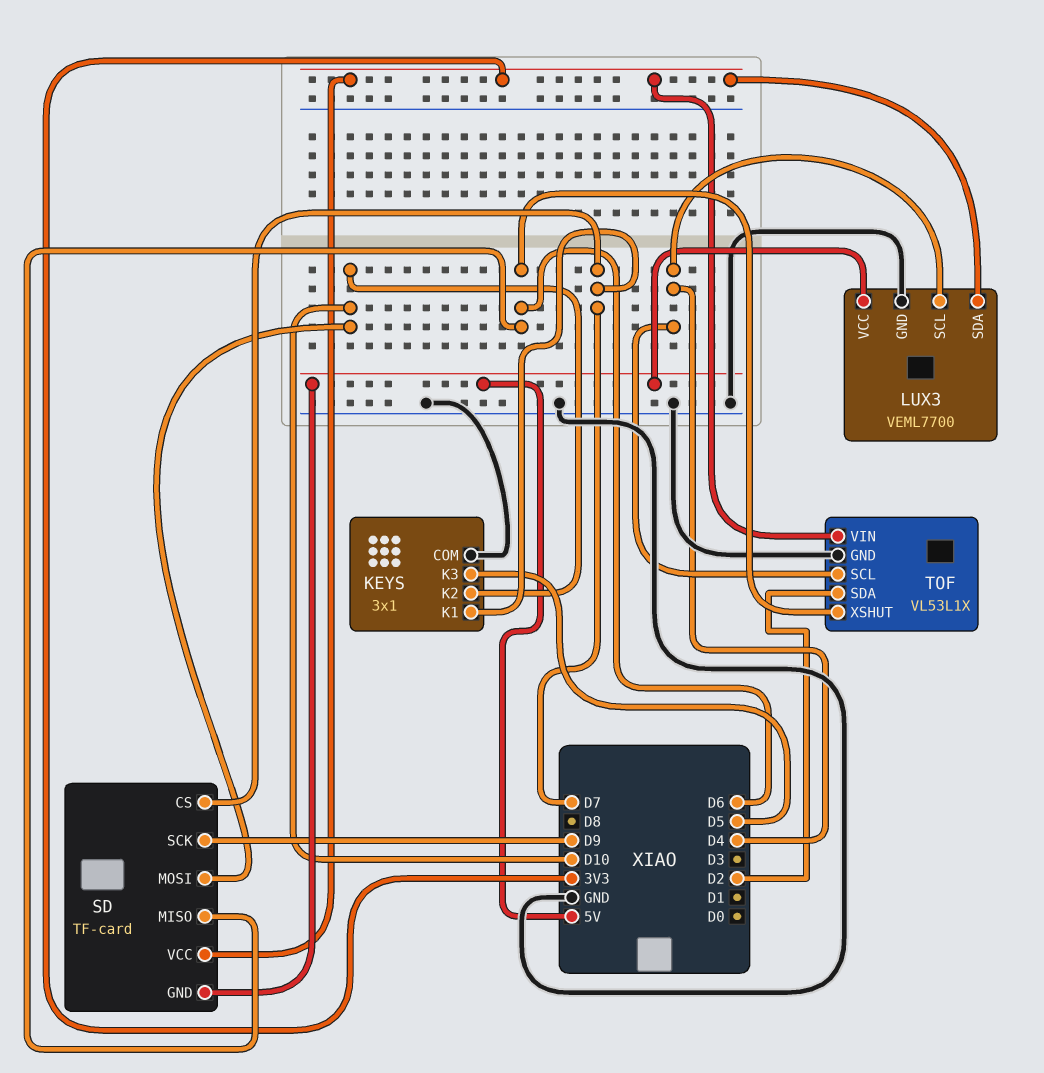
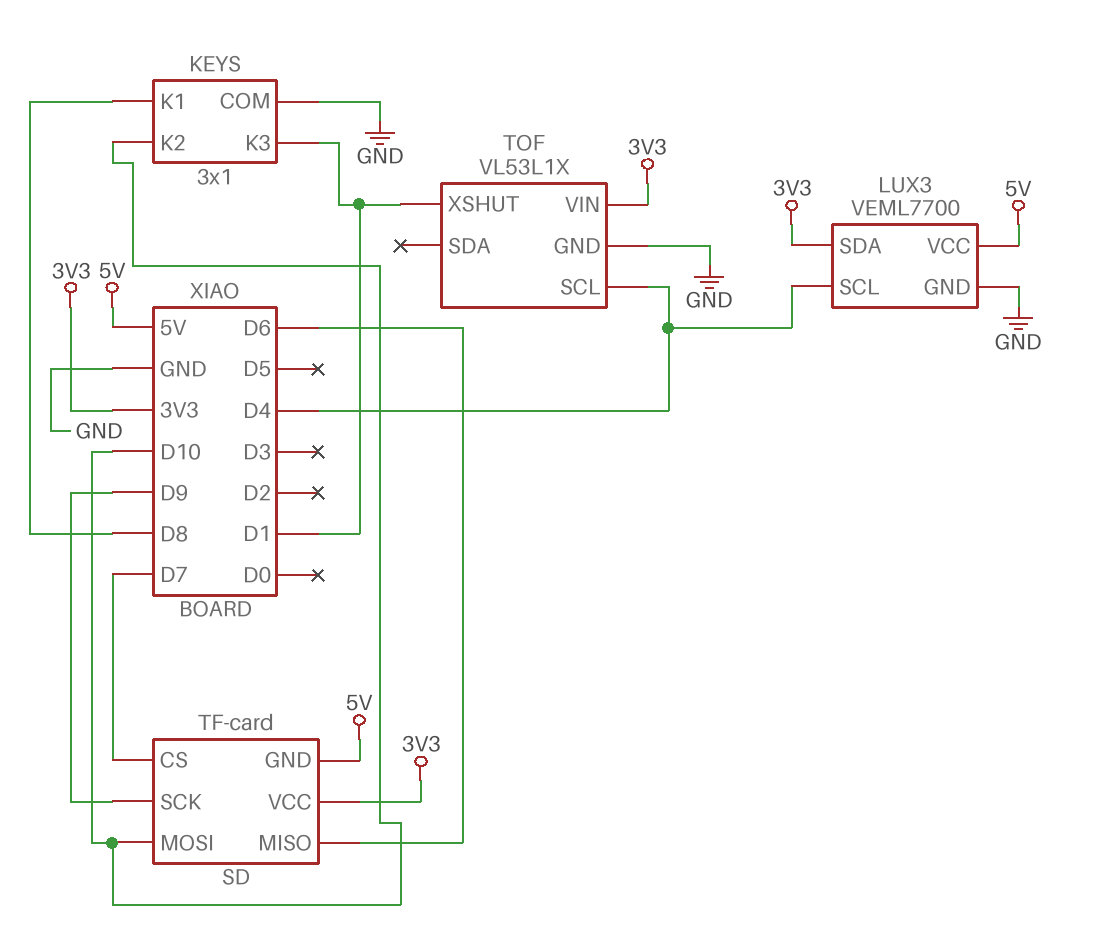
KEYS pin K1: D7 -> D8
KEYS pin K3: D5 -> D1
TOF pin SDA: D2 -> none
TOF pin XSHUT: D6 -> D1

